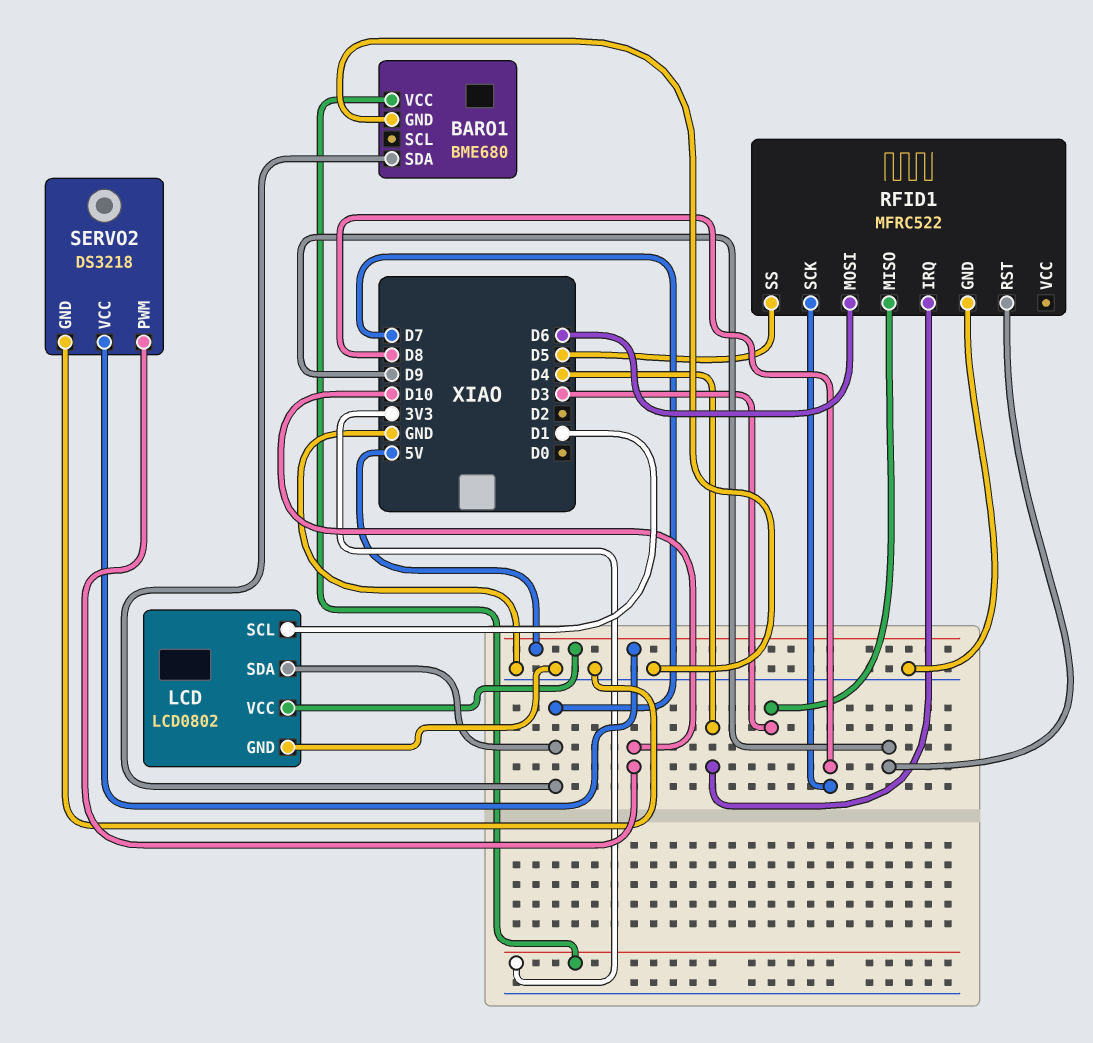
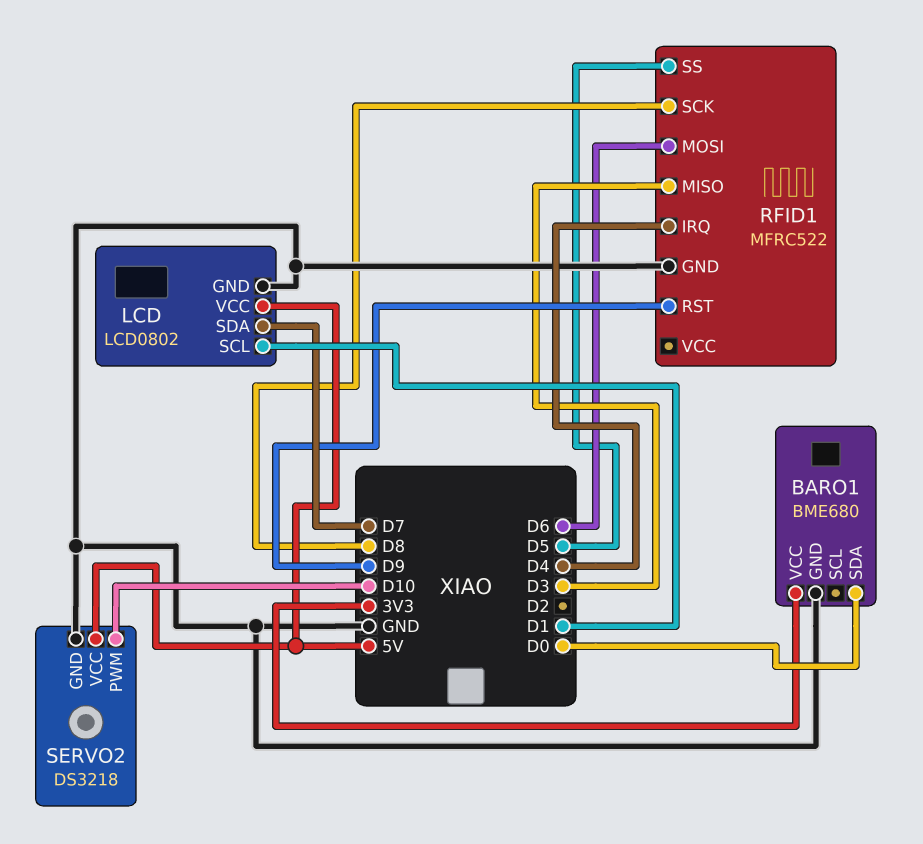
BARO1 pin SDA: D7 -> D0

